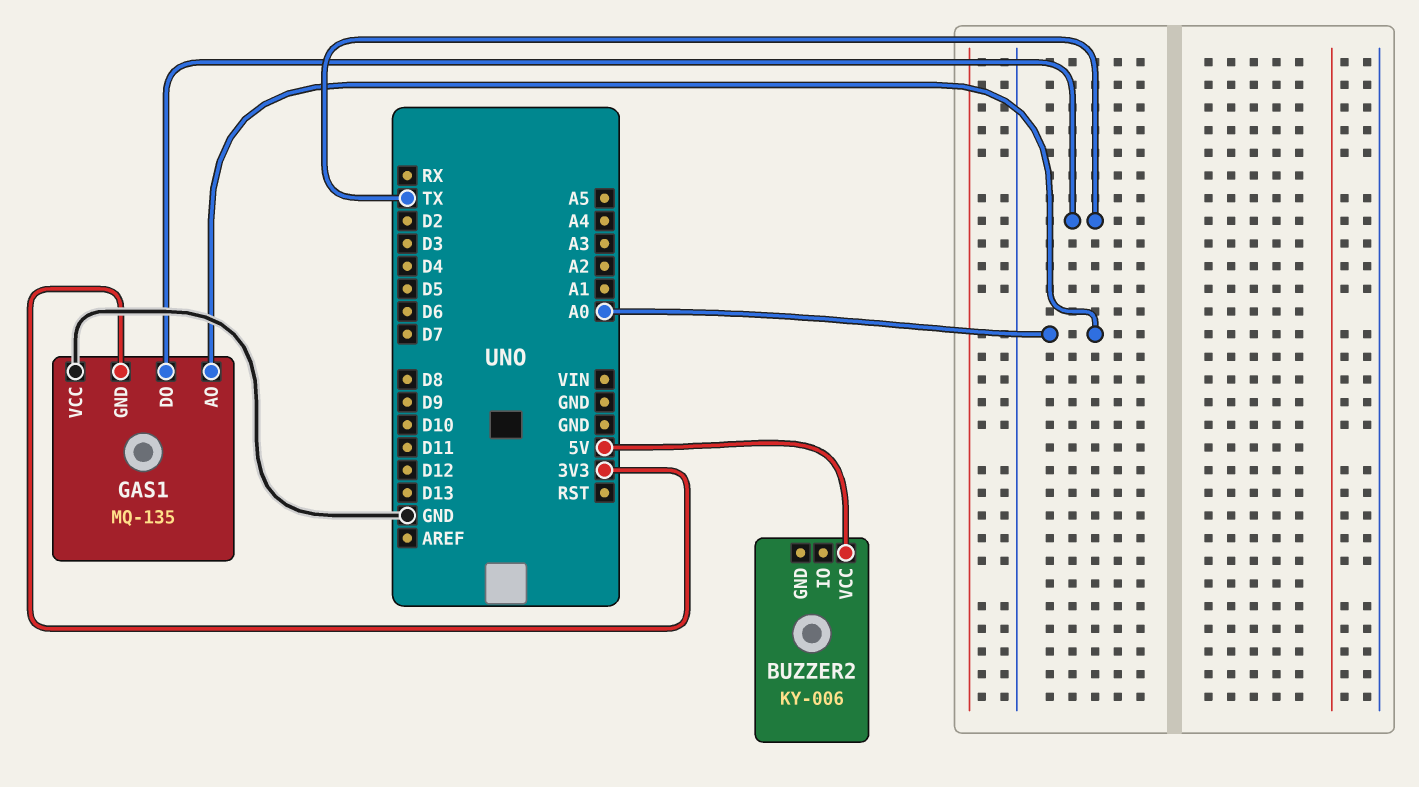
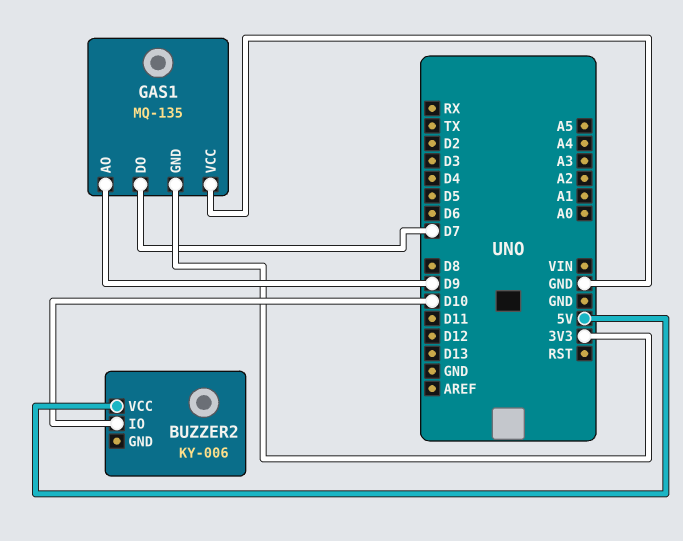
BUZZER2 pin IO: none -> D10
GAS1 pin AO: A0 -> D9
GAS1 pin DO: TX -> D7

